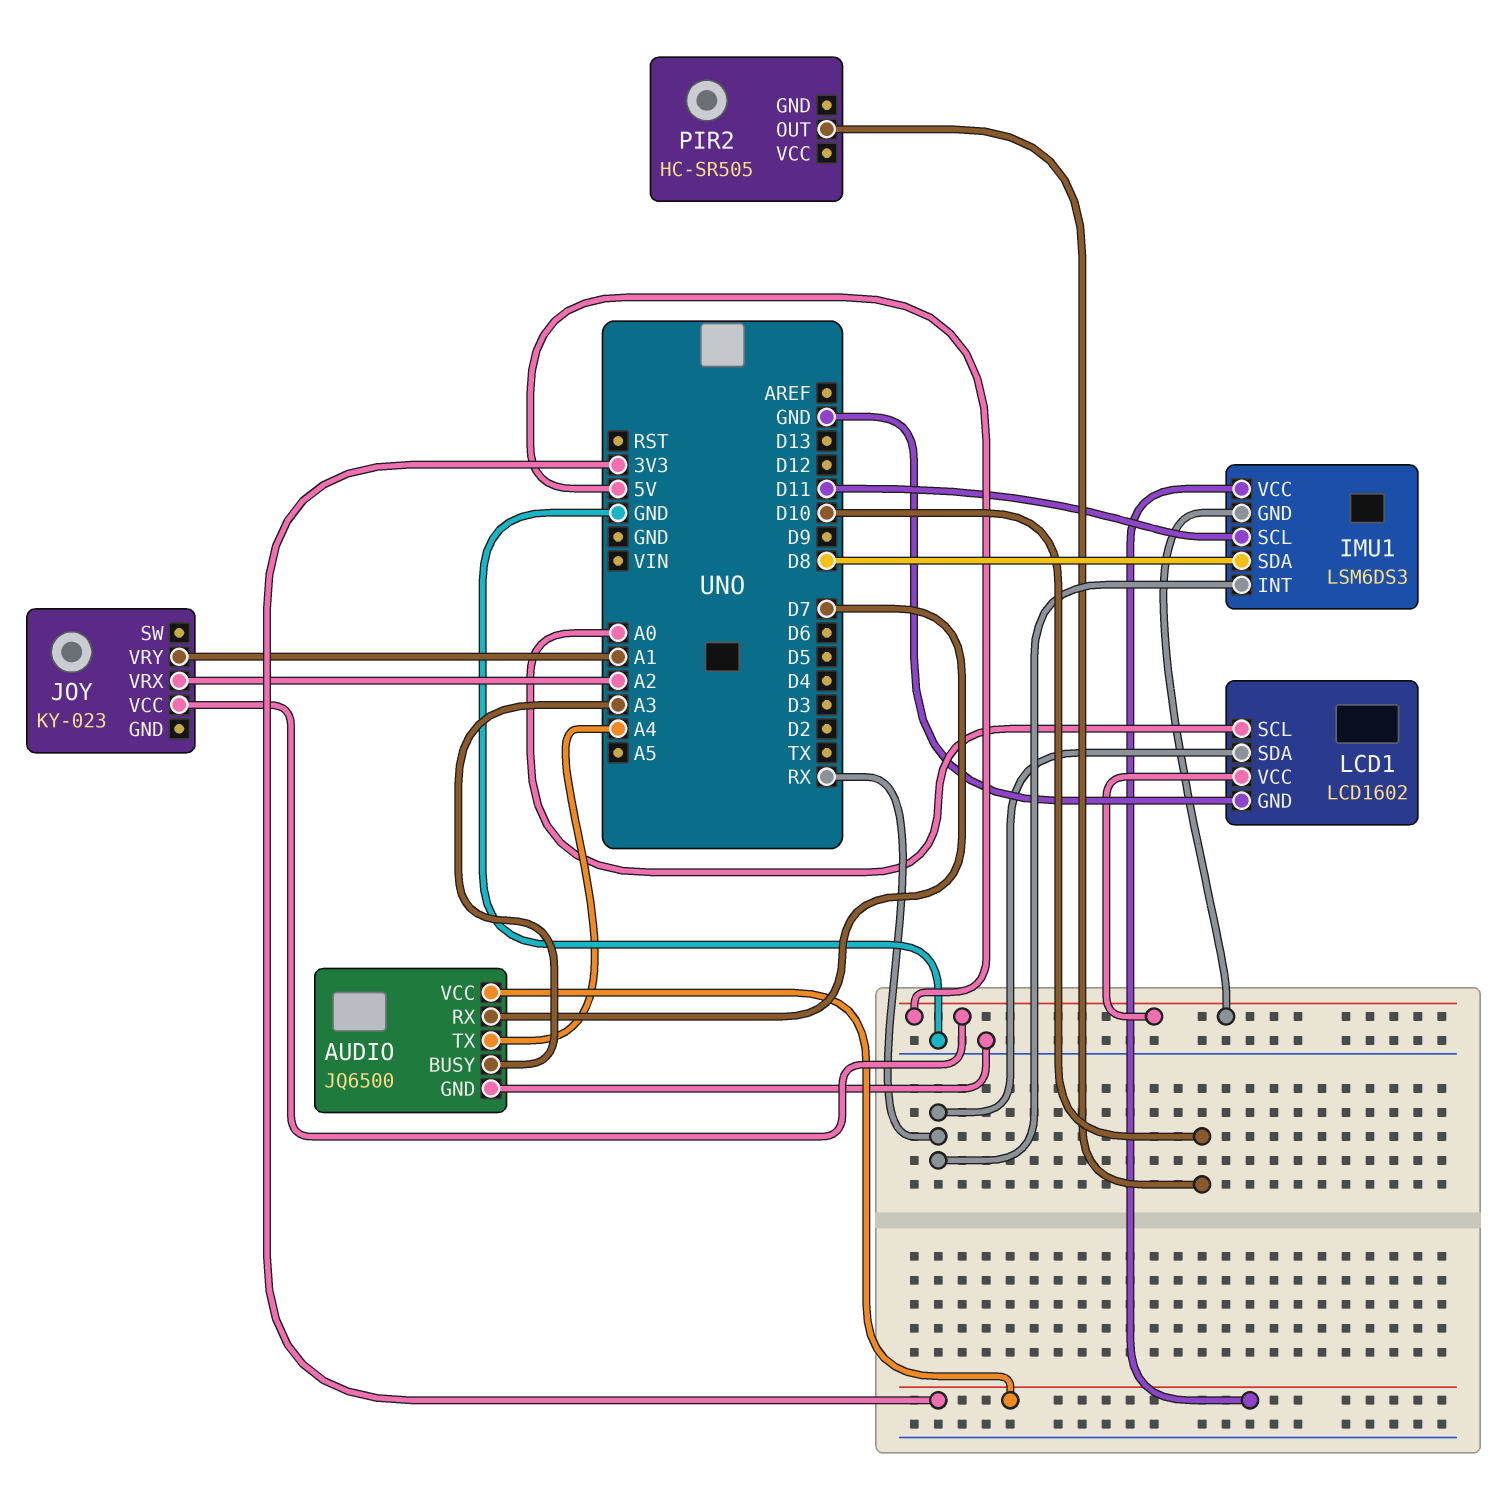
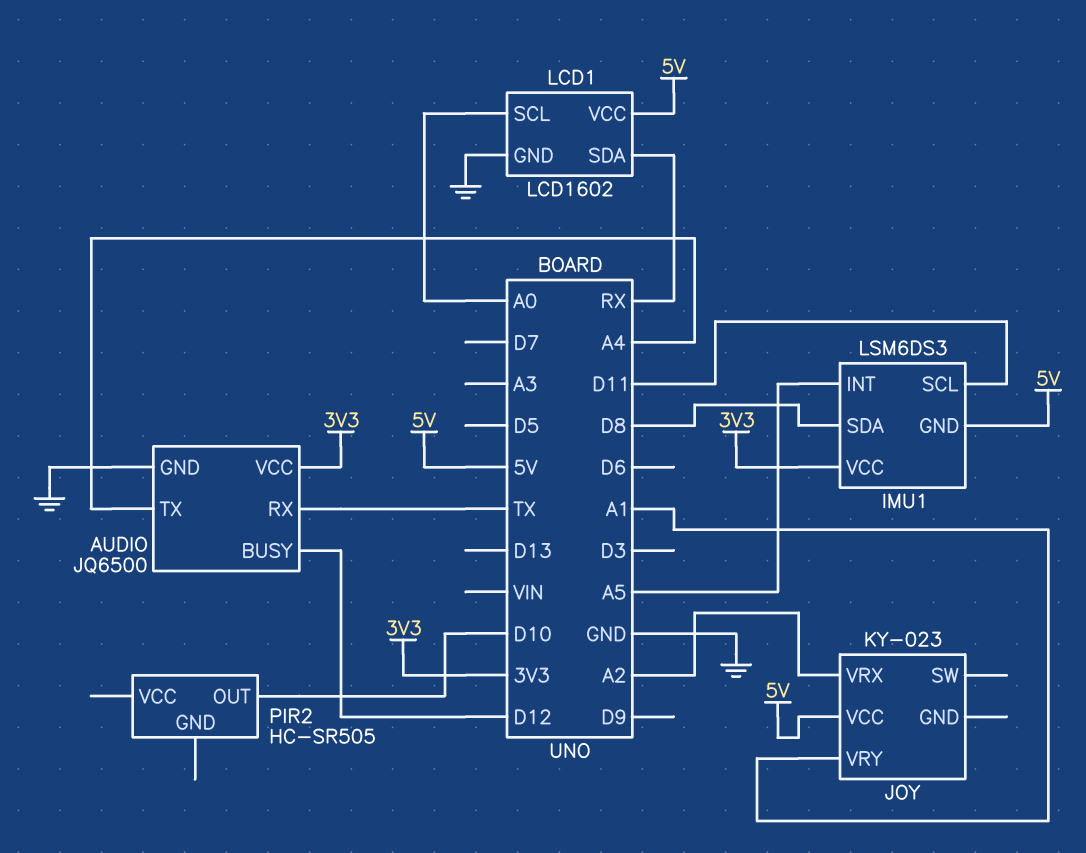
AUDIO pin BUSY: A3 -> D12
AUDIO pin RX: D7 -> TX
IMU1 pin INT: RX -> A5

